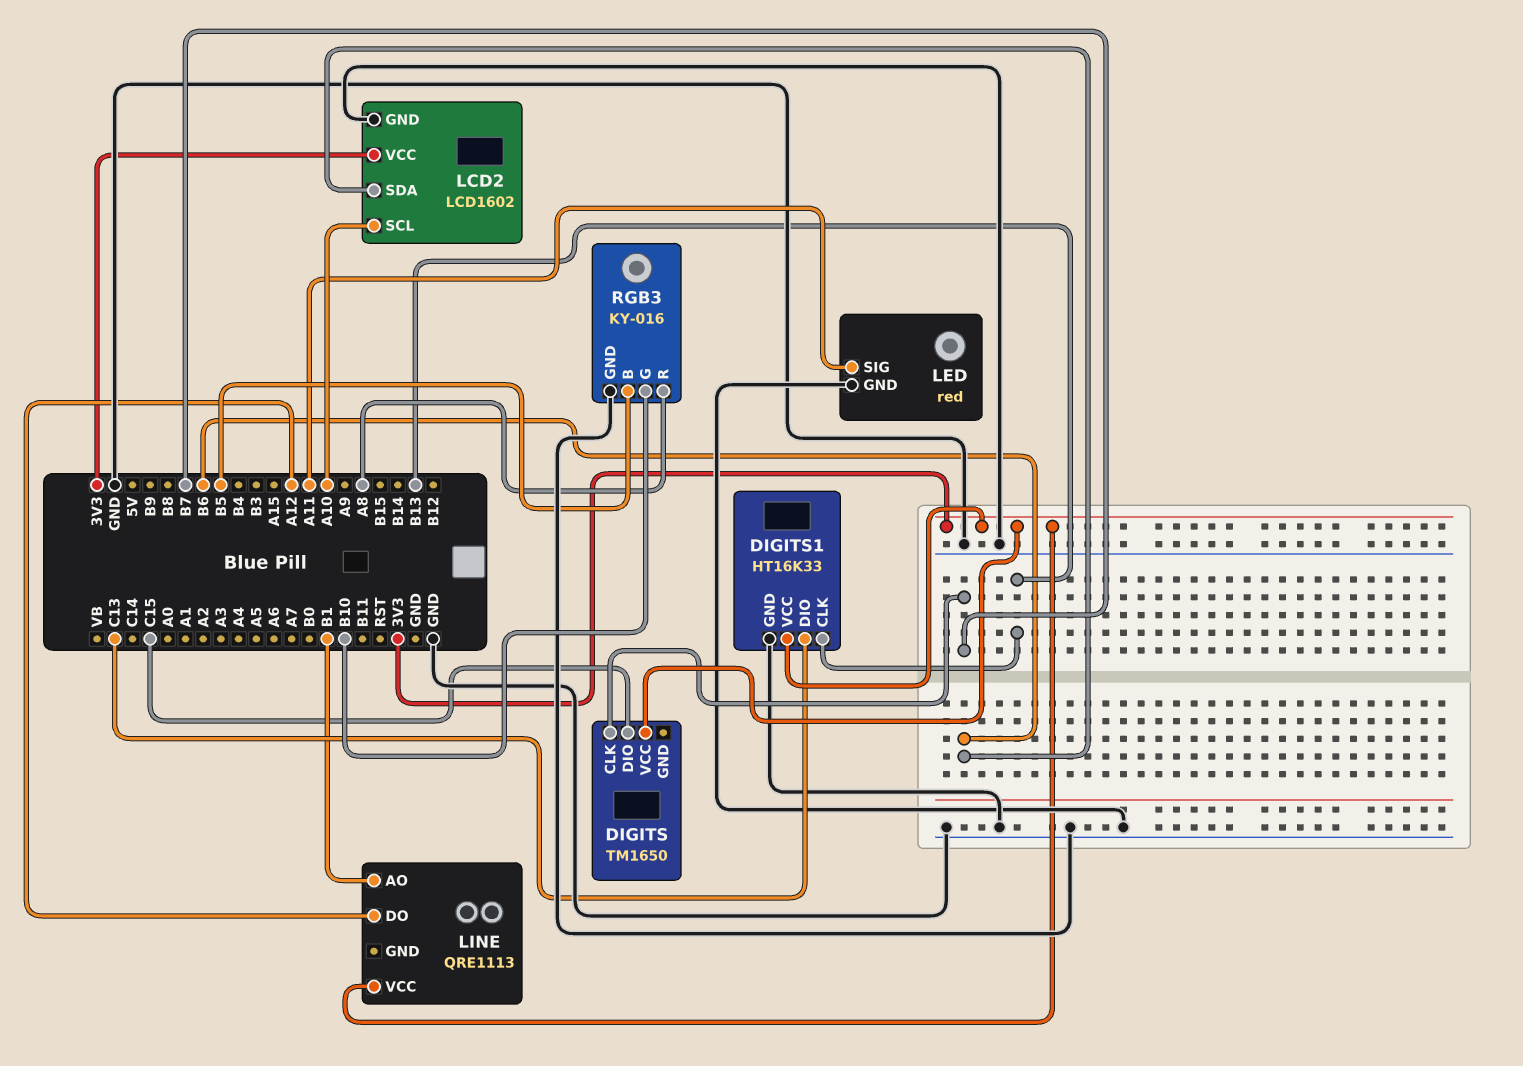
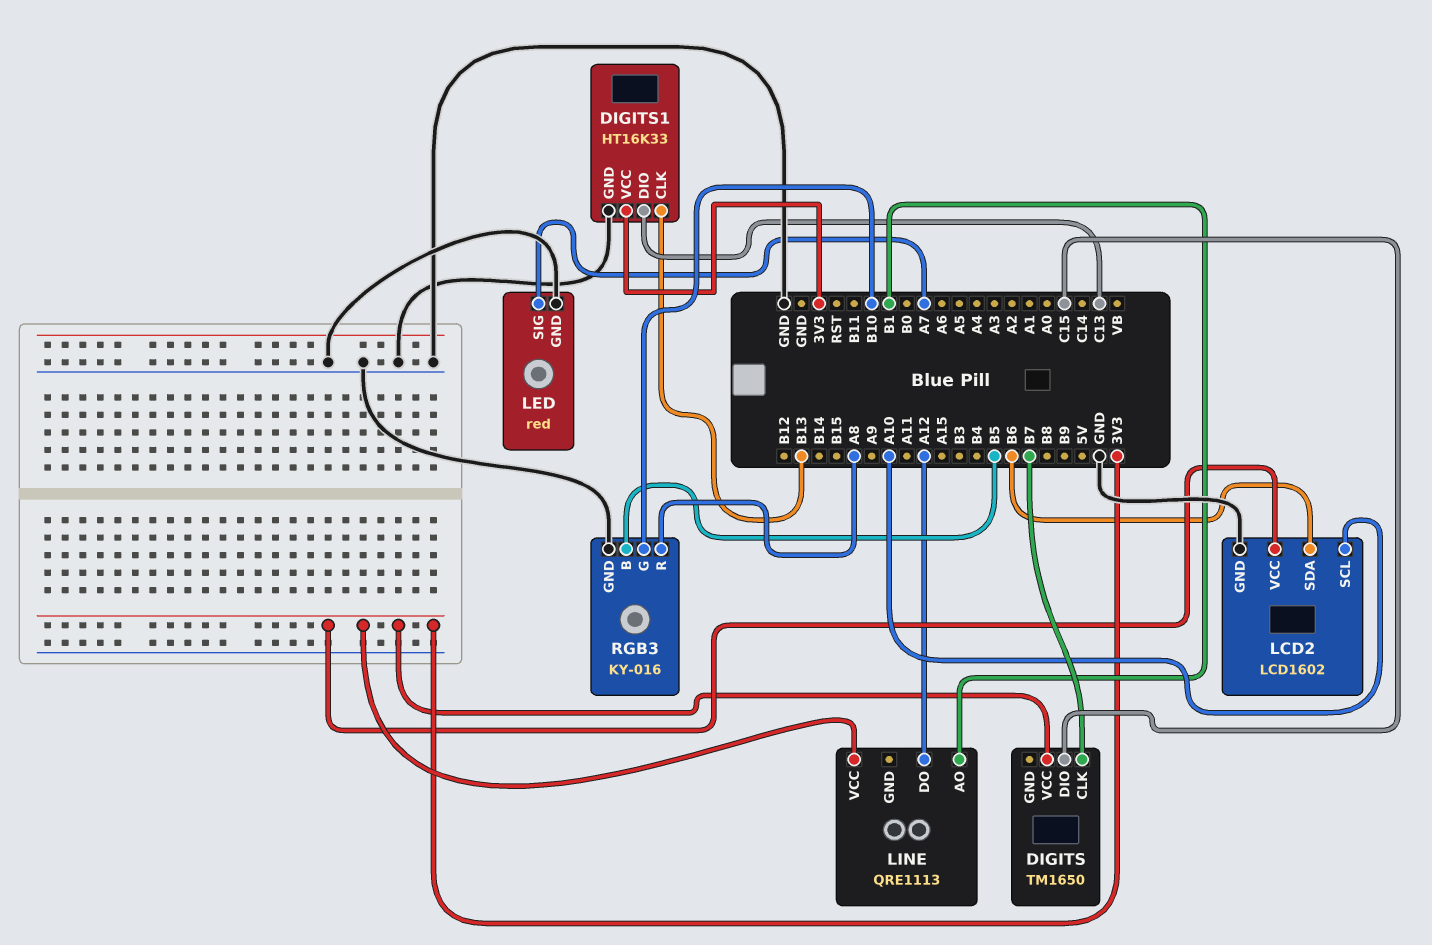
LED pin SIG: A11 -> A7

